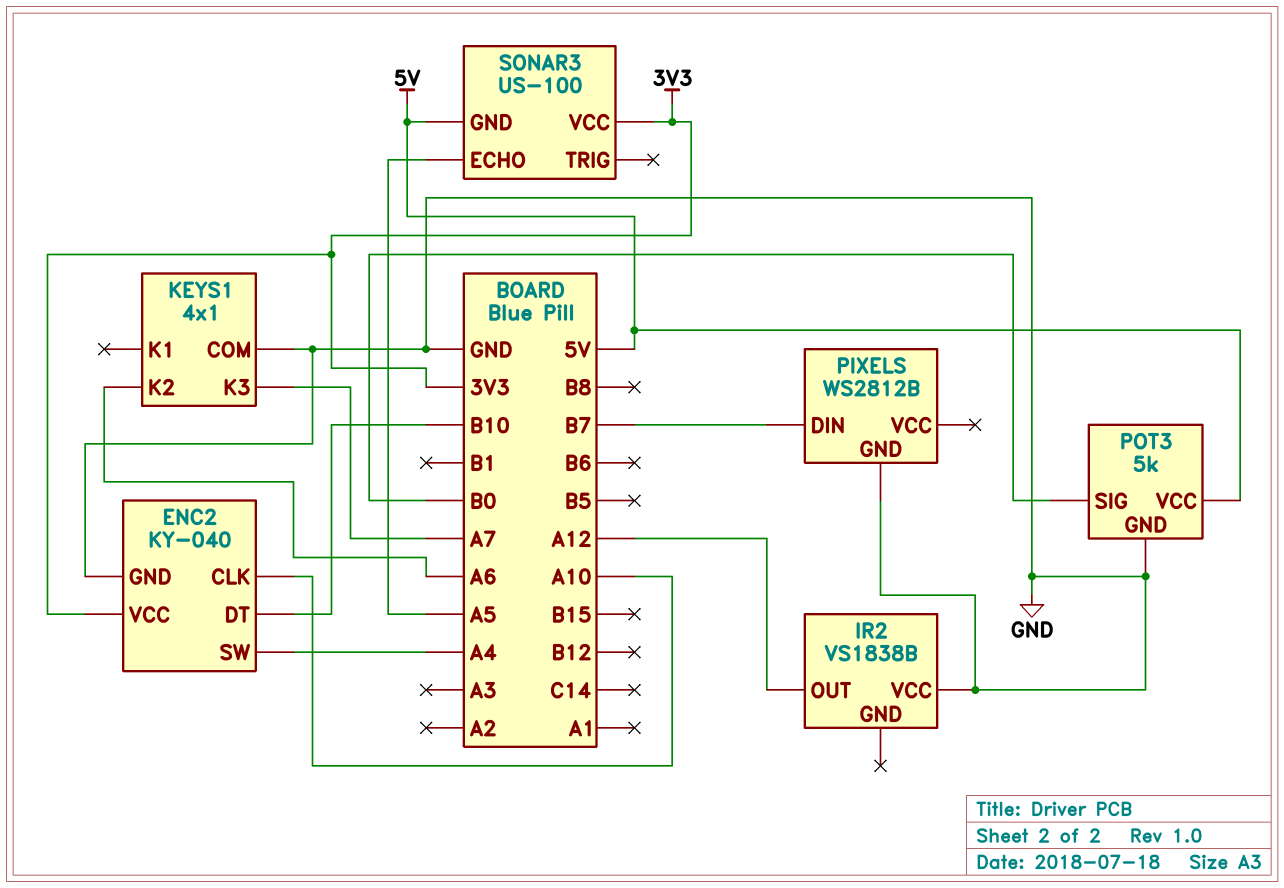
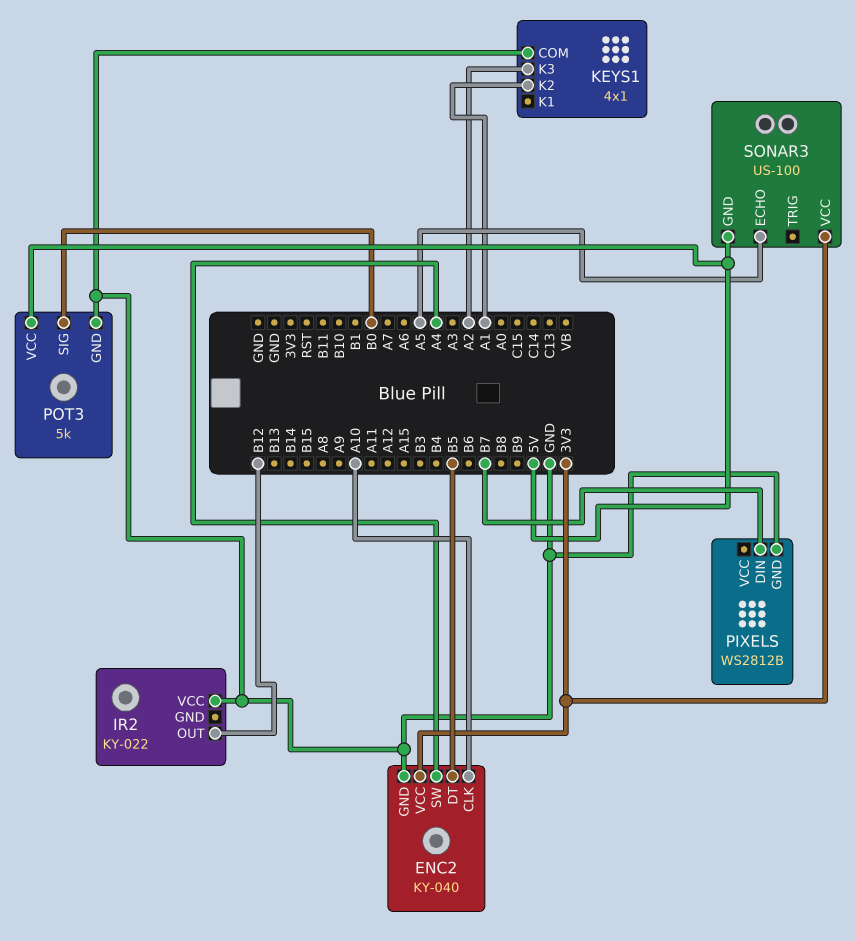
ENC2 pin DT: B10 -> B5
IR2: VS1838B -> KY-022
IR2 pin OUT: A12 -> B12
KEYS1 pin K2: A6 -> A1
KEYS1 pin K3: A7 -> A2

